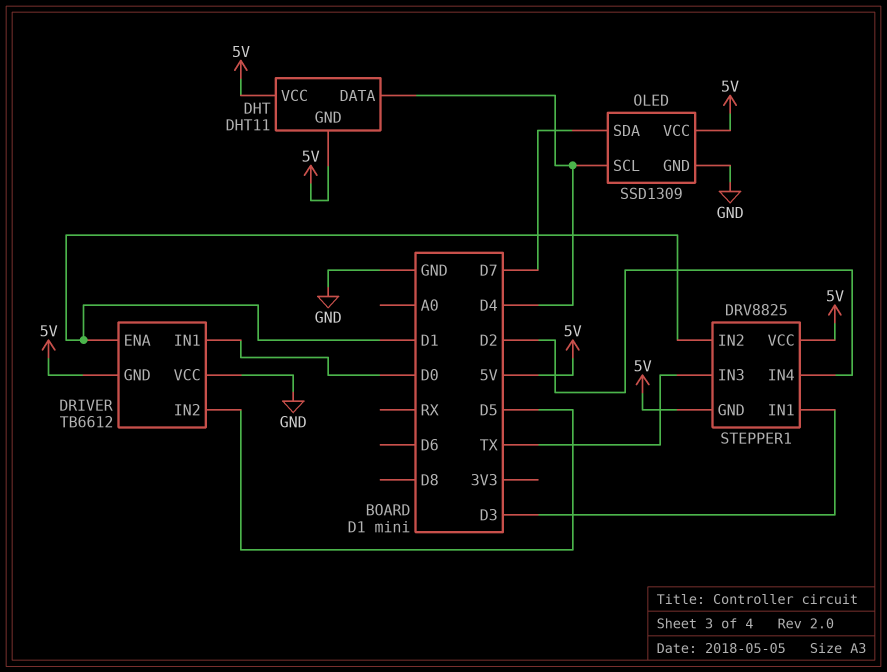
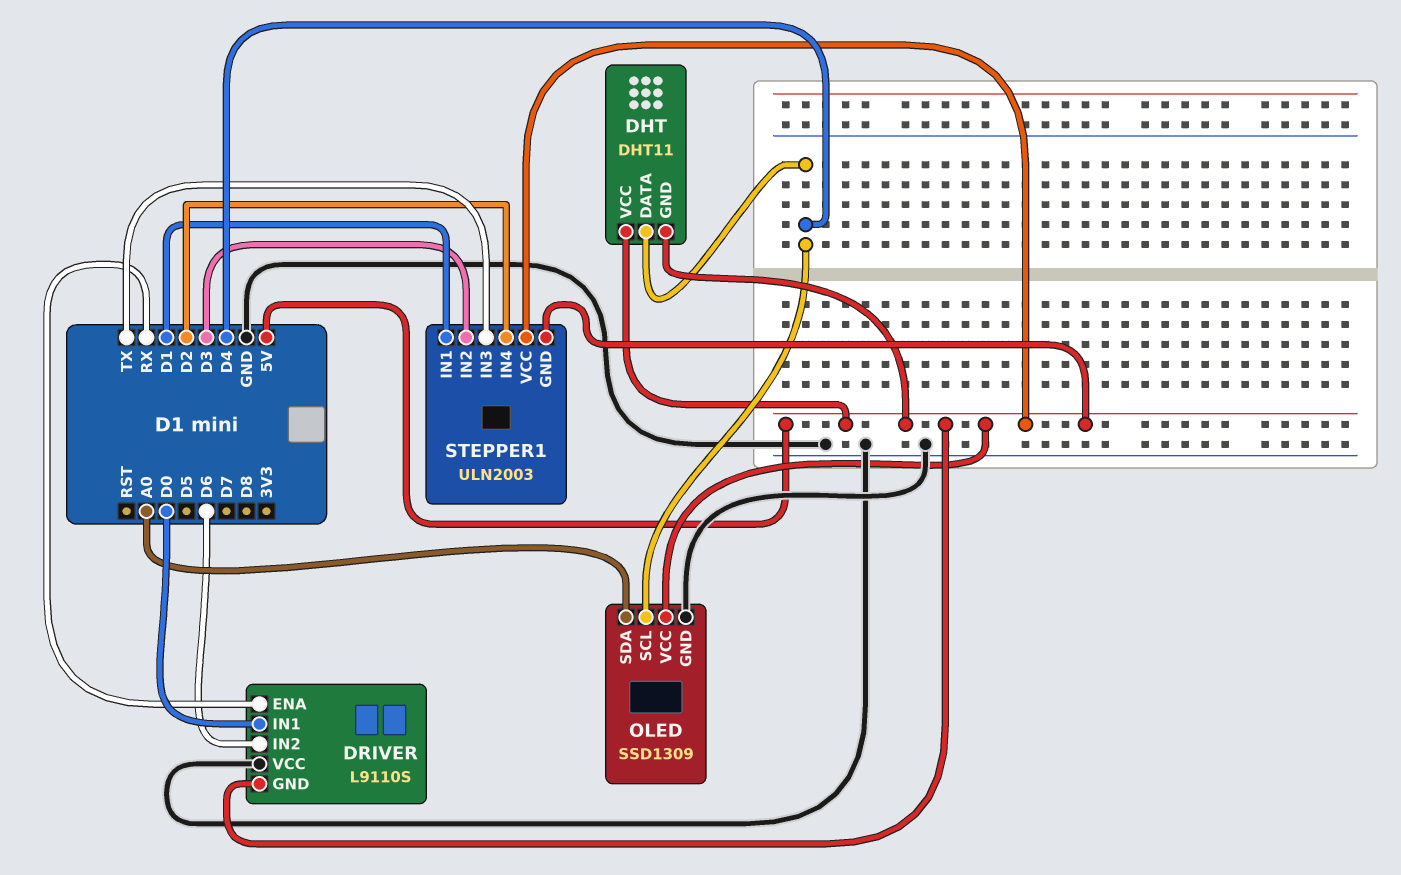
DRIVER: TB6612 -> L9110S
DRIVER pin ENA: D1 -> RX
DRIVER pin IN2: D5 -> D6
OLED pin SDA: D7 -> A0
STEPPER1: DRV8825 -> ULN2003
STEPPER1 pin IN1: D3 -> D1
STEPPER1 pin IN2: D1 -> D3

